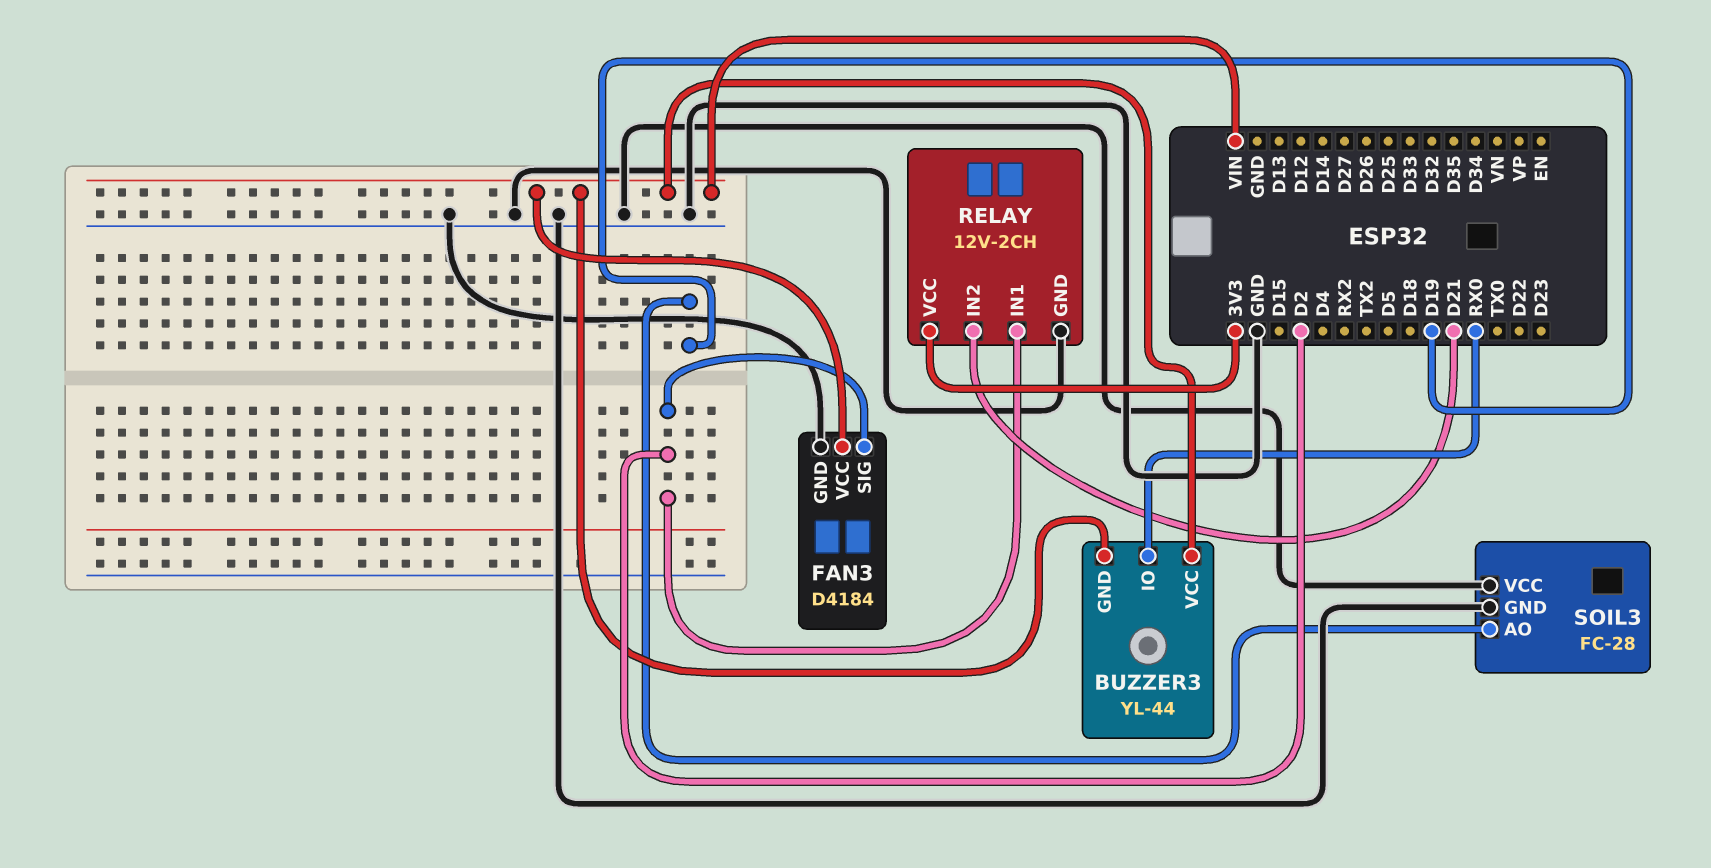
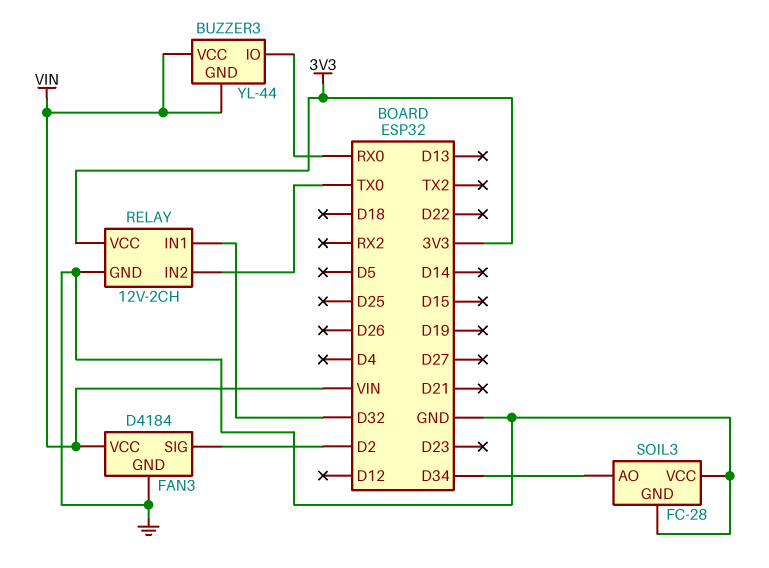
RELAY pin IN1: D2 -> D32
RELAY pin IN2: D21 -> TX0
SOIL3 pin AO: D19 -> D34

